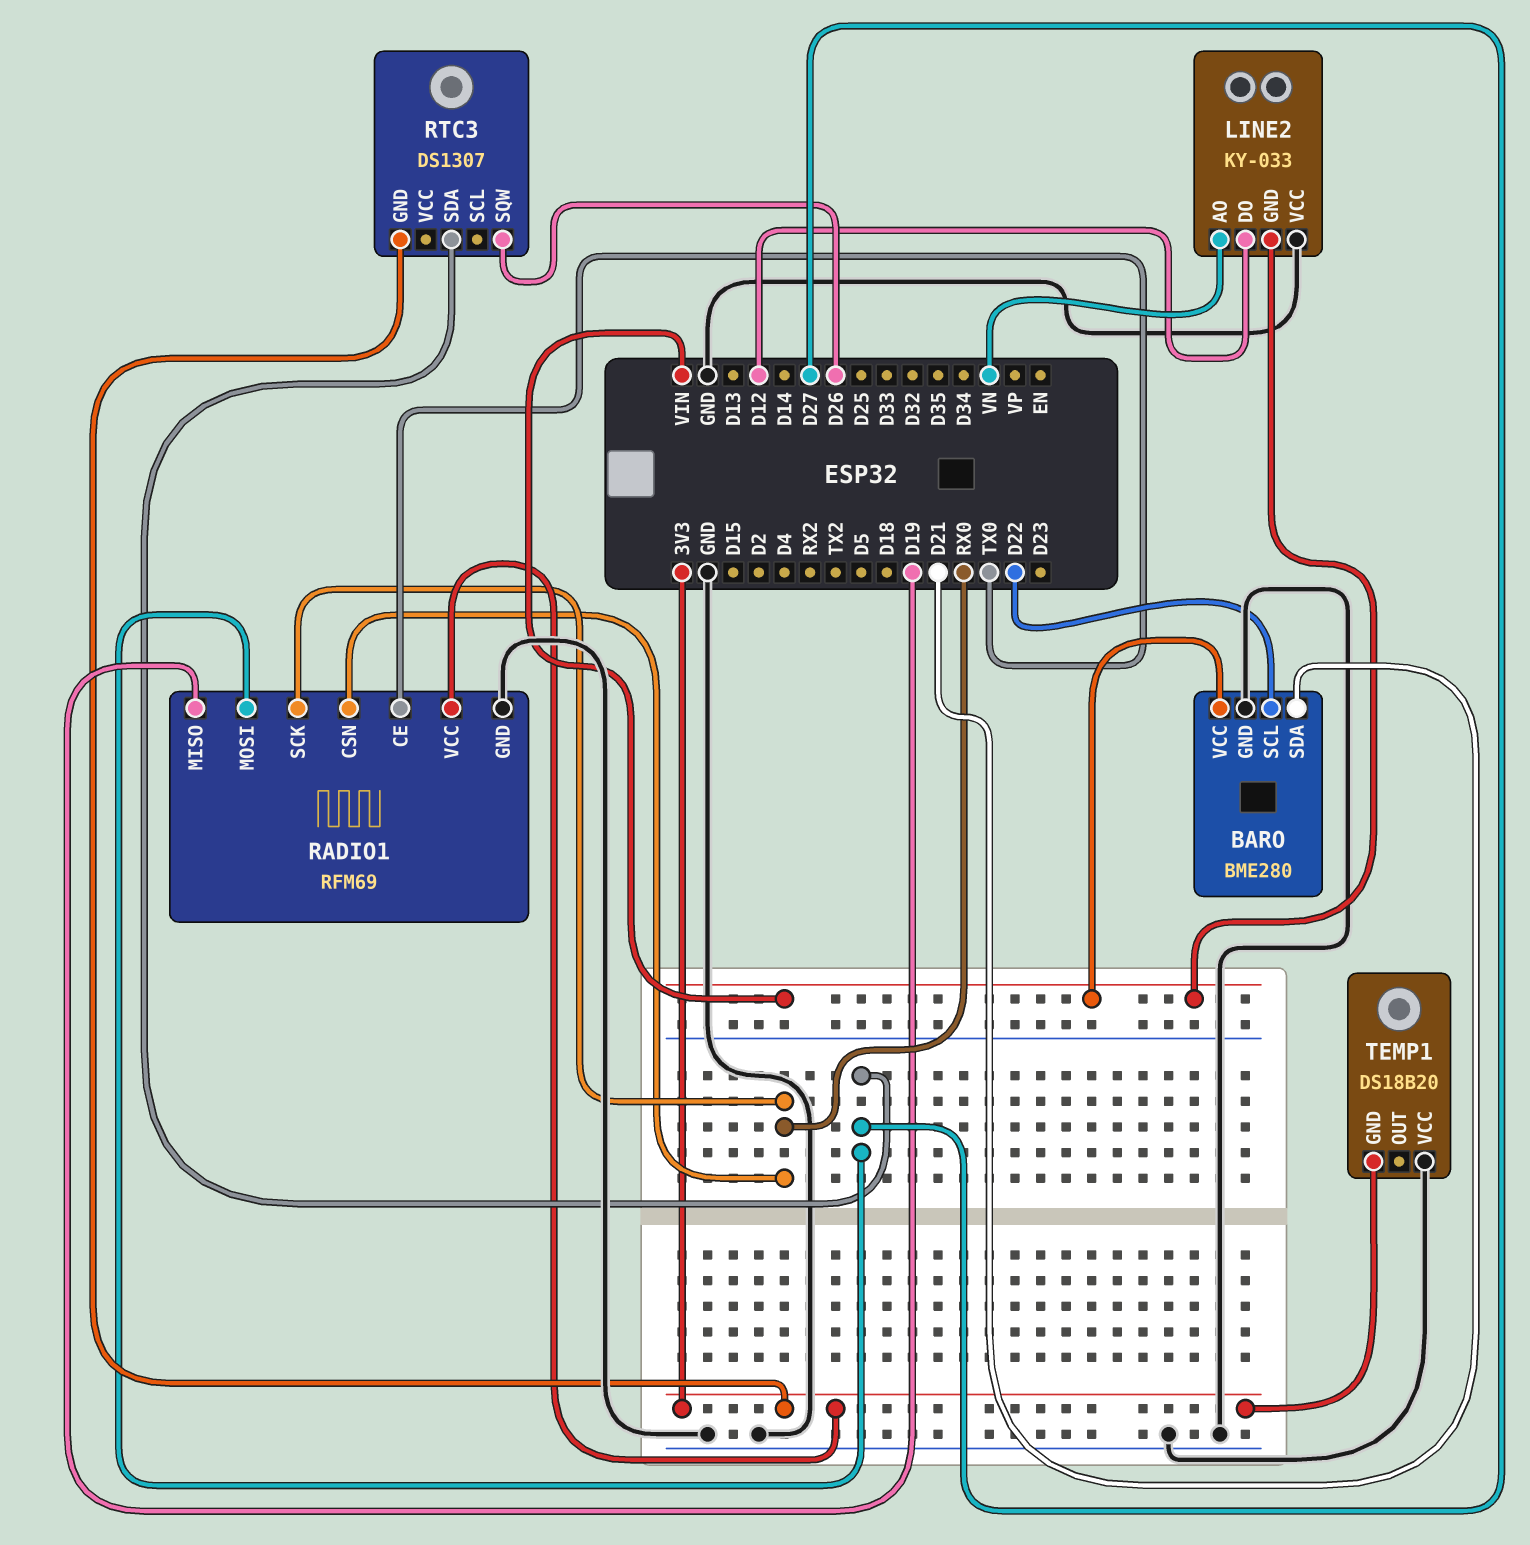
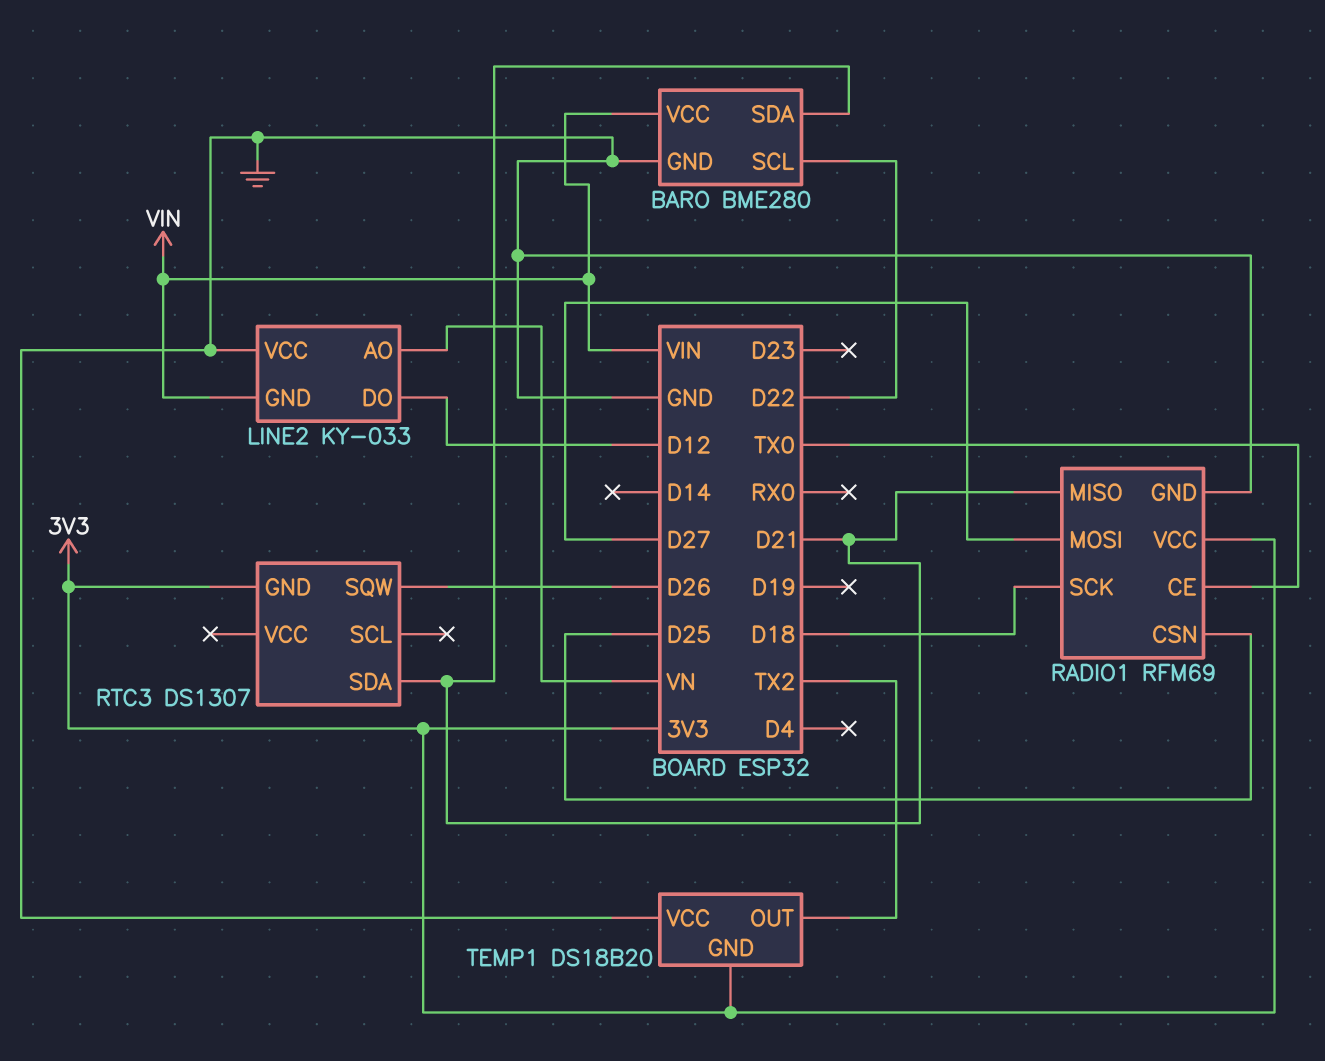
RADIO1 pin CSN: RX0 -> D25
RADIO1 pin MISO: D19 -> D21
RADIO1 pin SCK: RX0 -> D18
RTC3 pin SDA: D27 -> D21
TEMP1 pin OUT: none -> TX2

